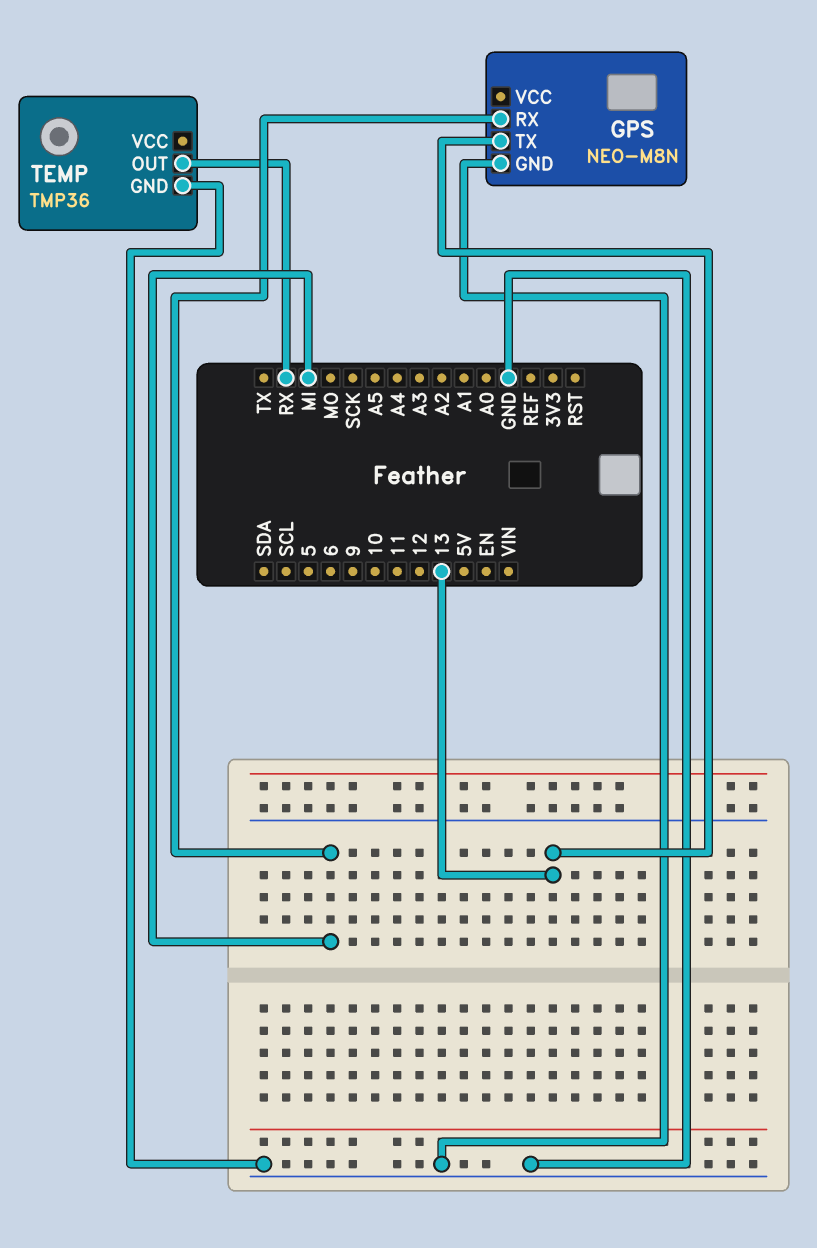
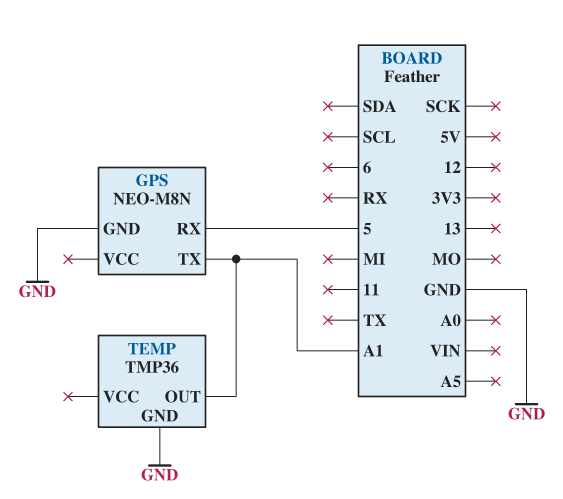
GPS pin RX: MI -> 5
GPS pin TX: 13 -> A1
TEMP pin OUT: RX -> A1

